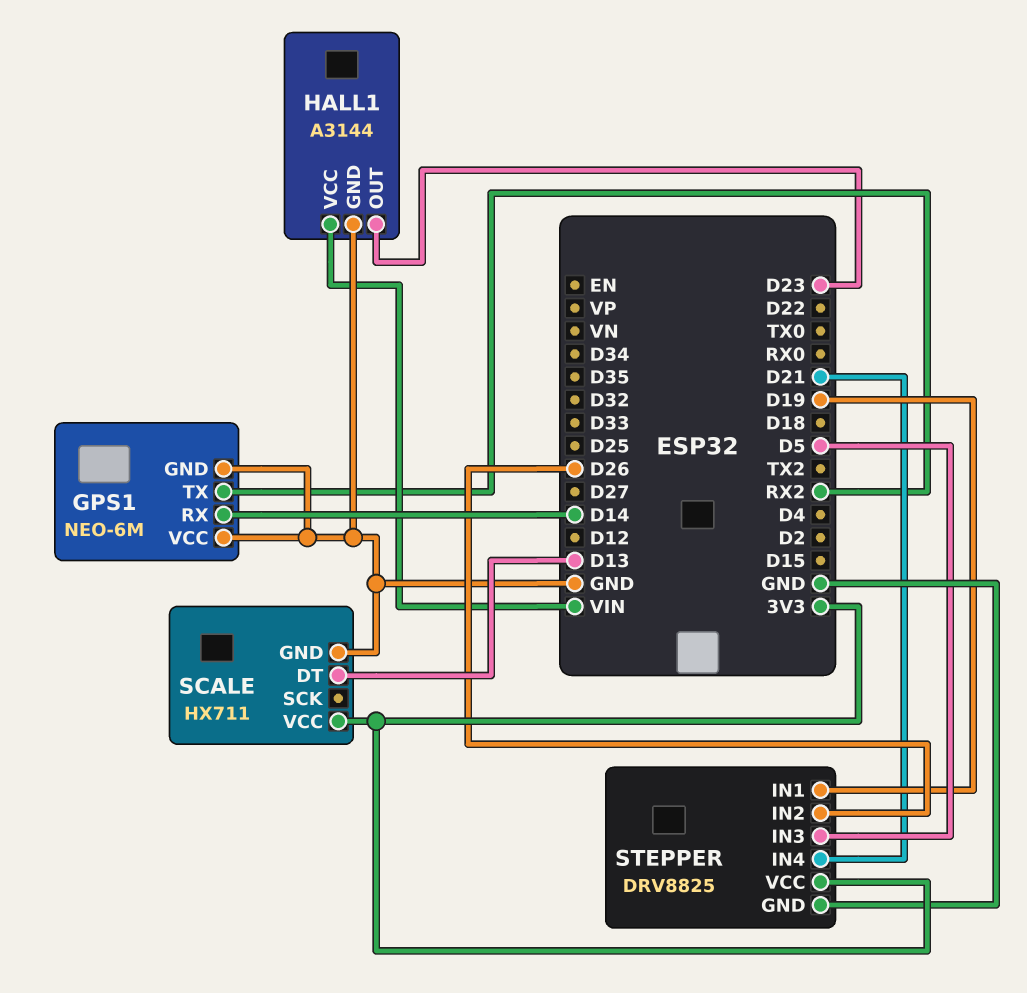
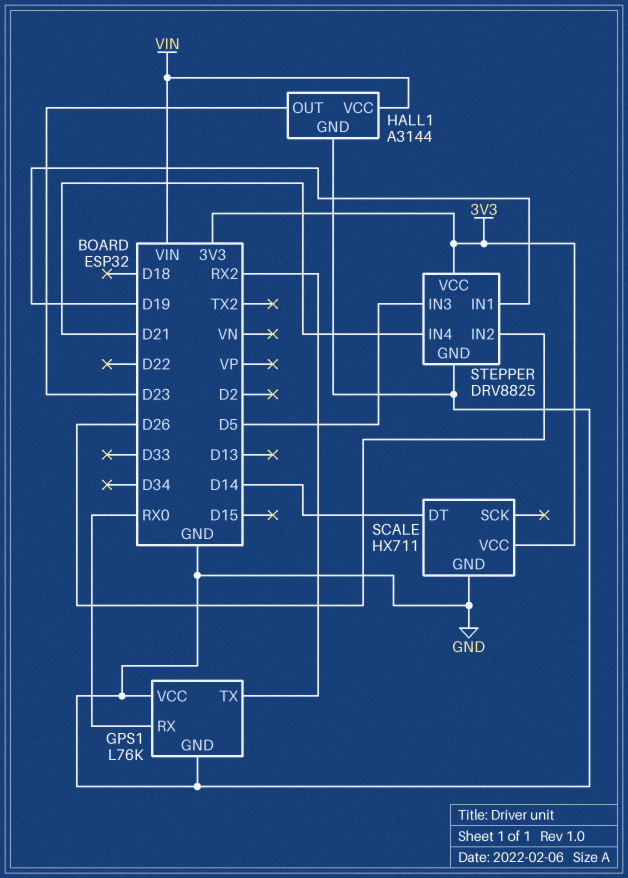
GPS1: NEO-6M -> L76K
GPS1 pin RX: D14 -> RX0
SCALE pin DT: D13 -> D14

